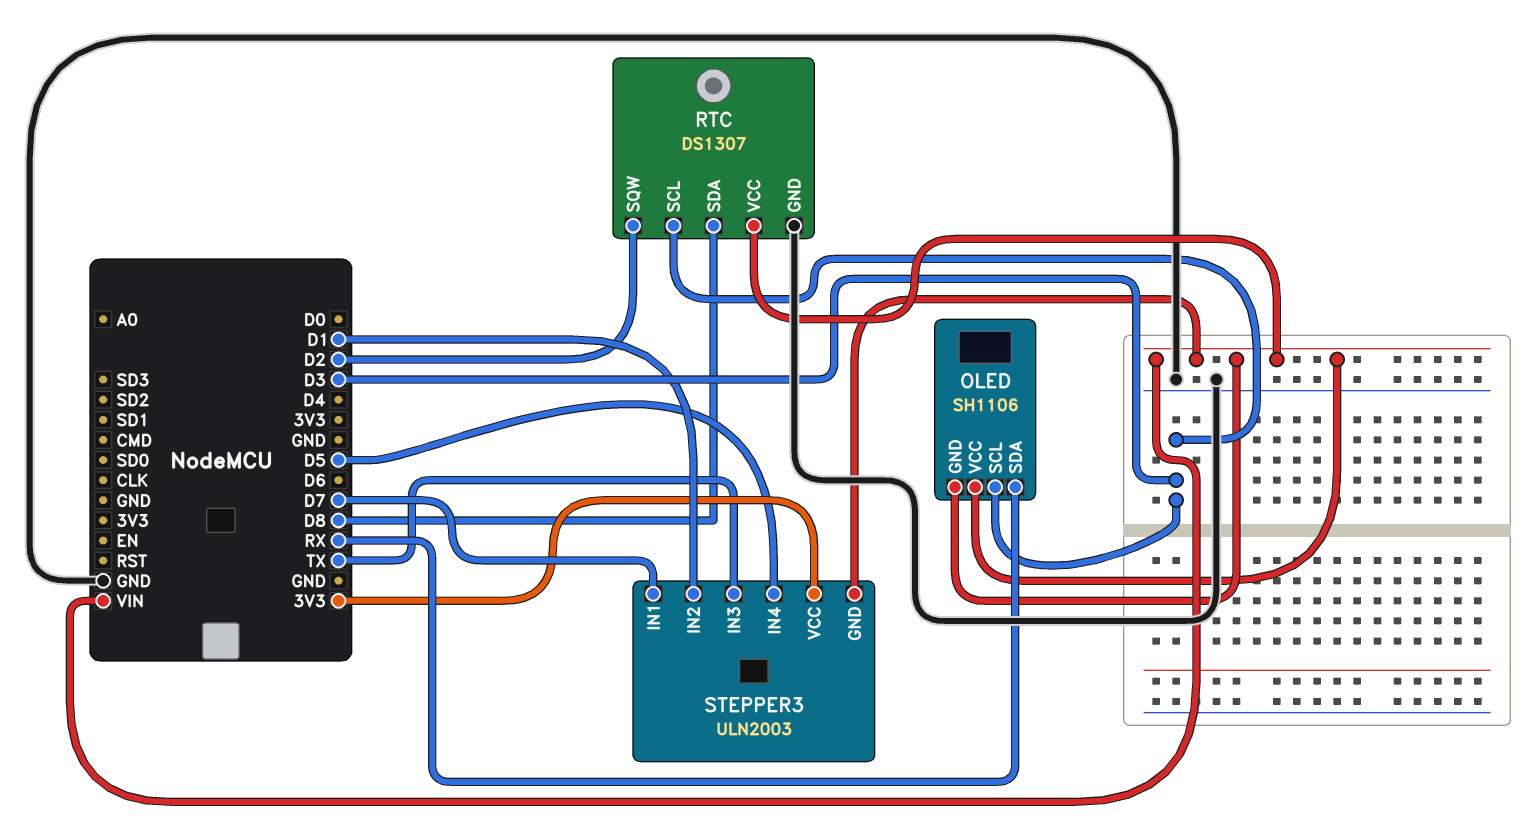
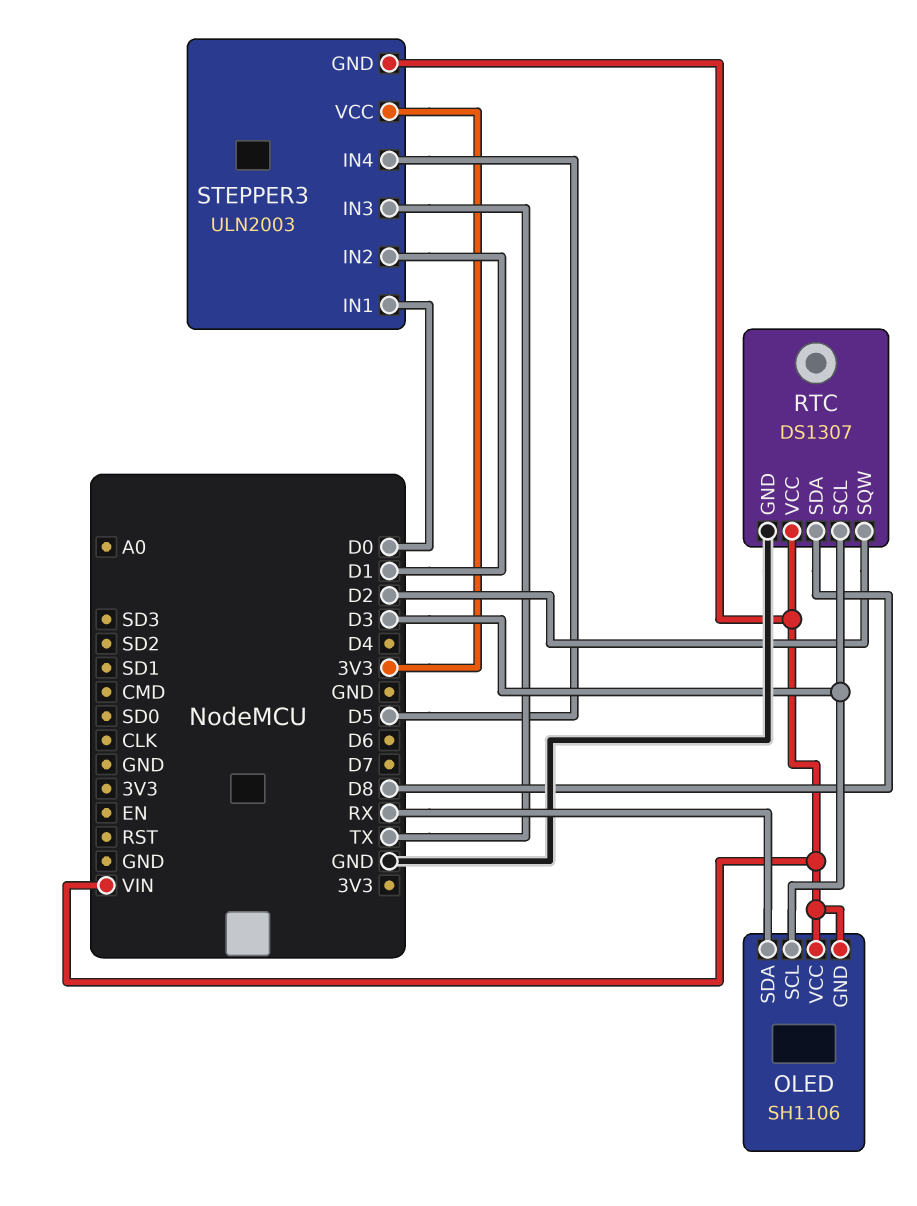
STEPPER3 pin IN1: D7 -> D0

